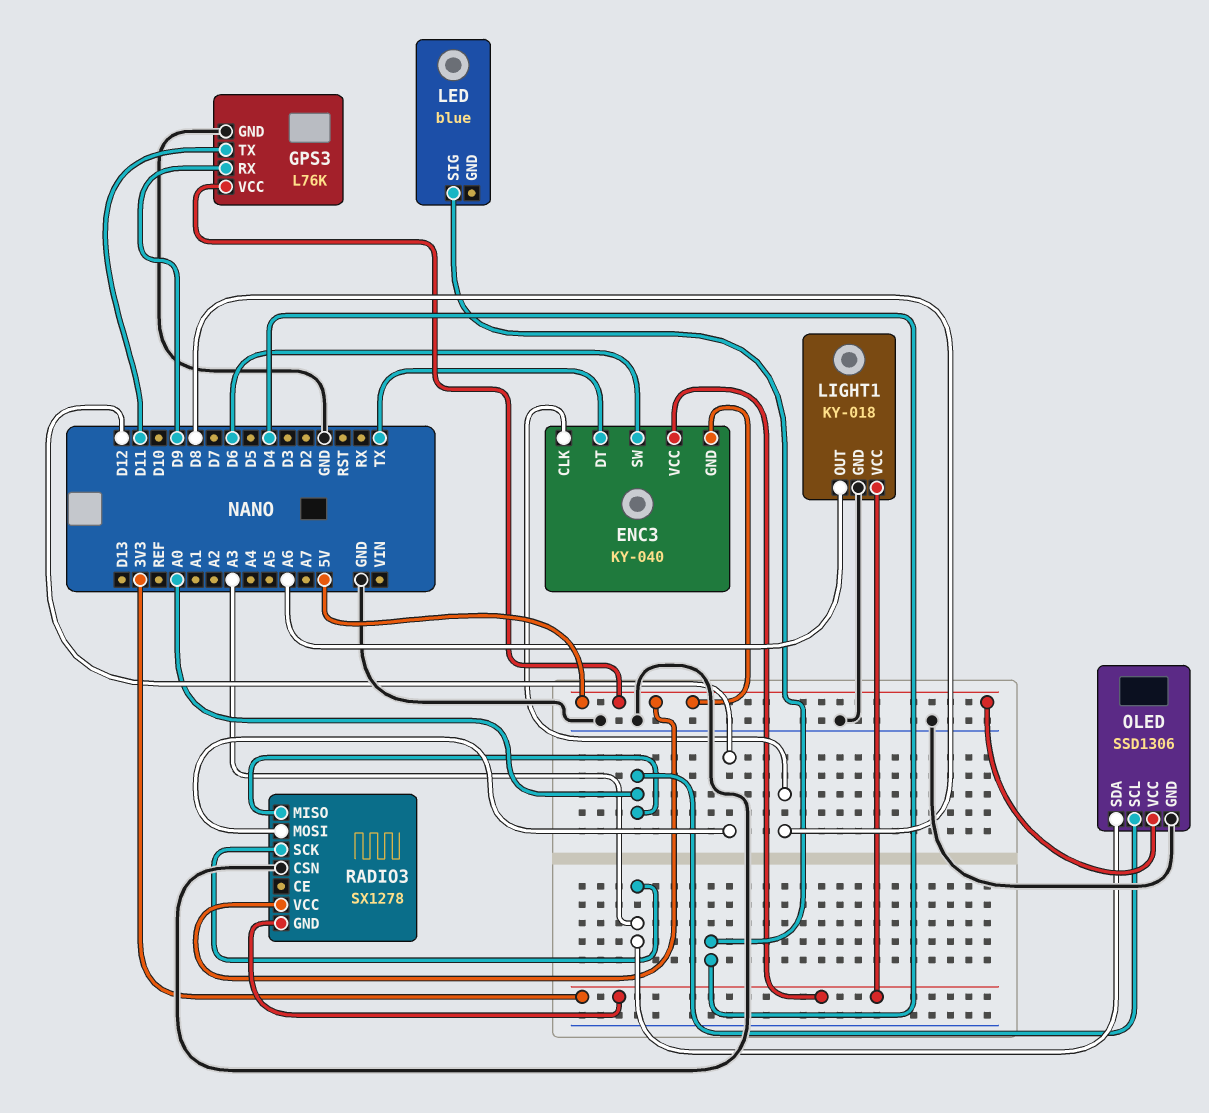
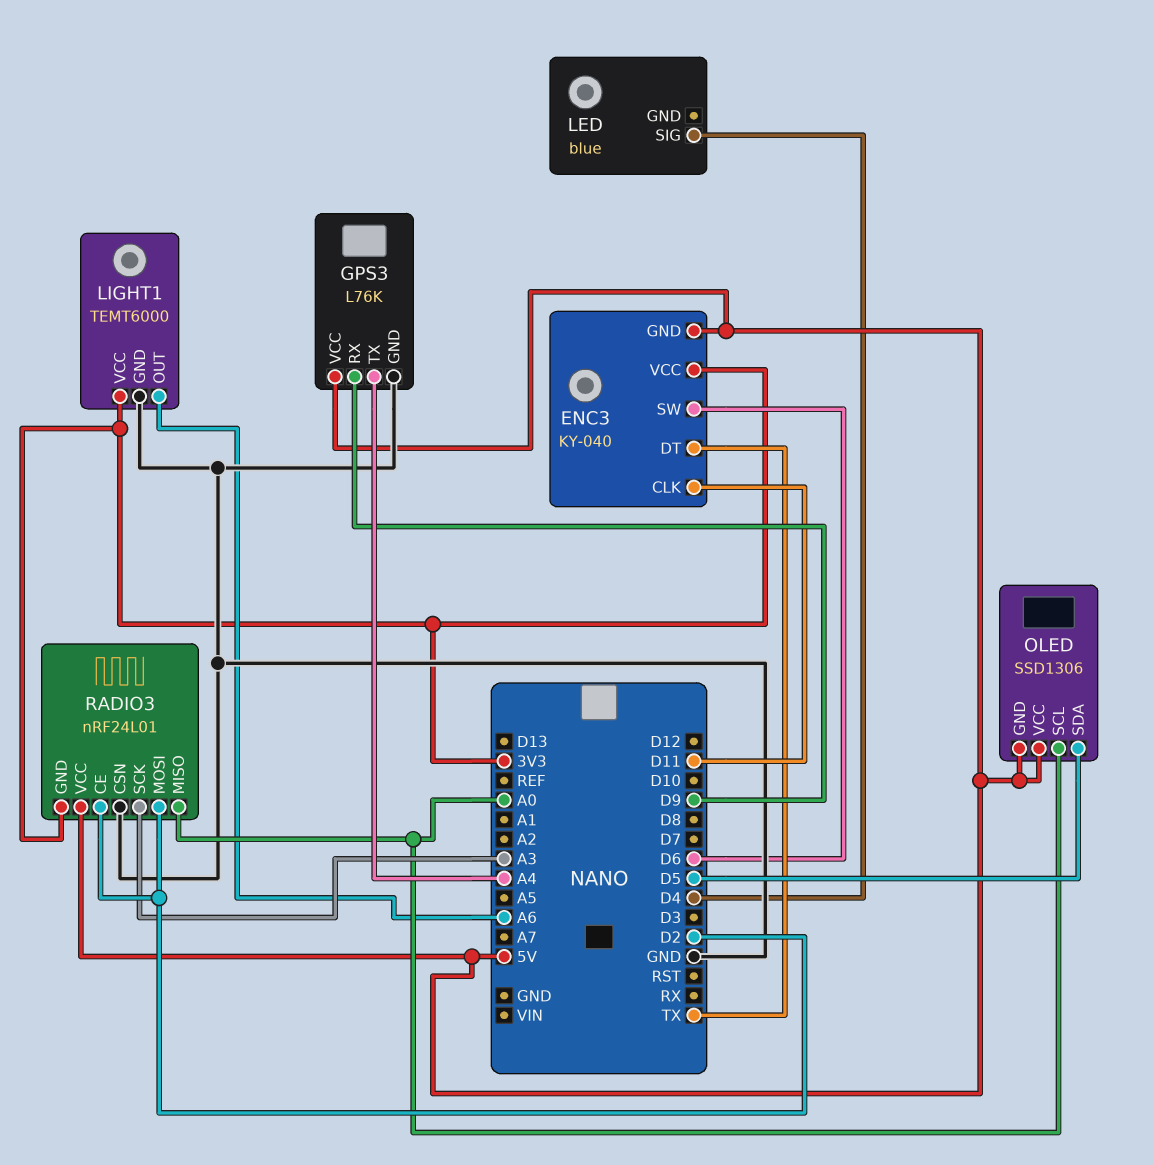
ENC3 pin CLK: D8 -> D11
GPS3 pin TX: D11 -> A4
LIGHT1: KY-018 -> TEMT6000
OLED pin GND: GND -> 5V
OLED pin SDA: A3 -> D5
RADIO3: SX1278 -> nRF24L01
RADIO3 pin CE: none -> D2
RADIO3 pin MOSI: D12 -> D2

